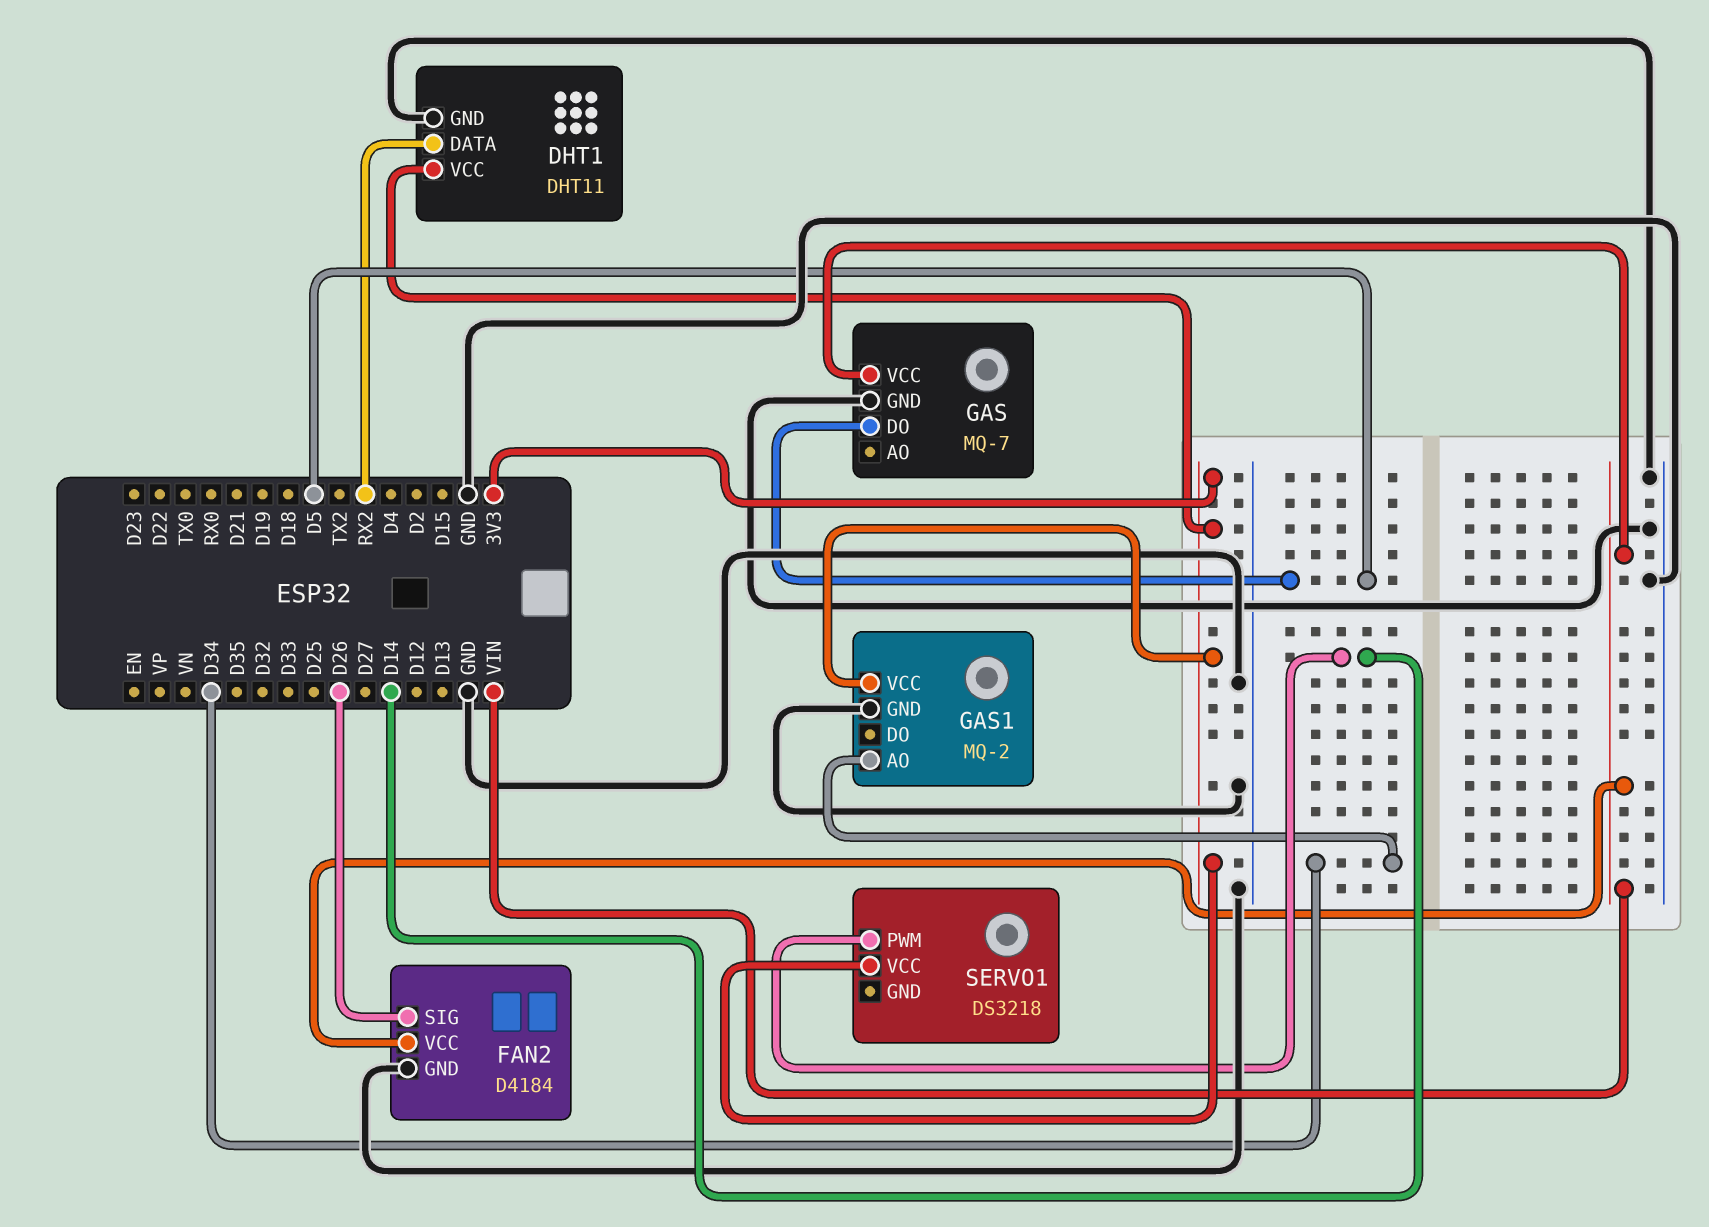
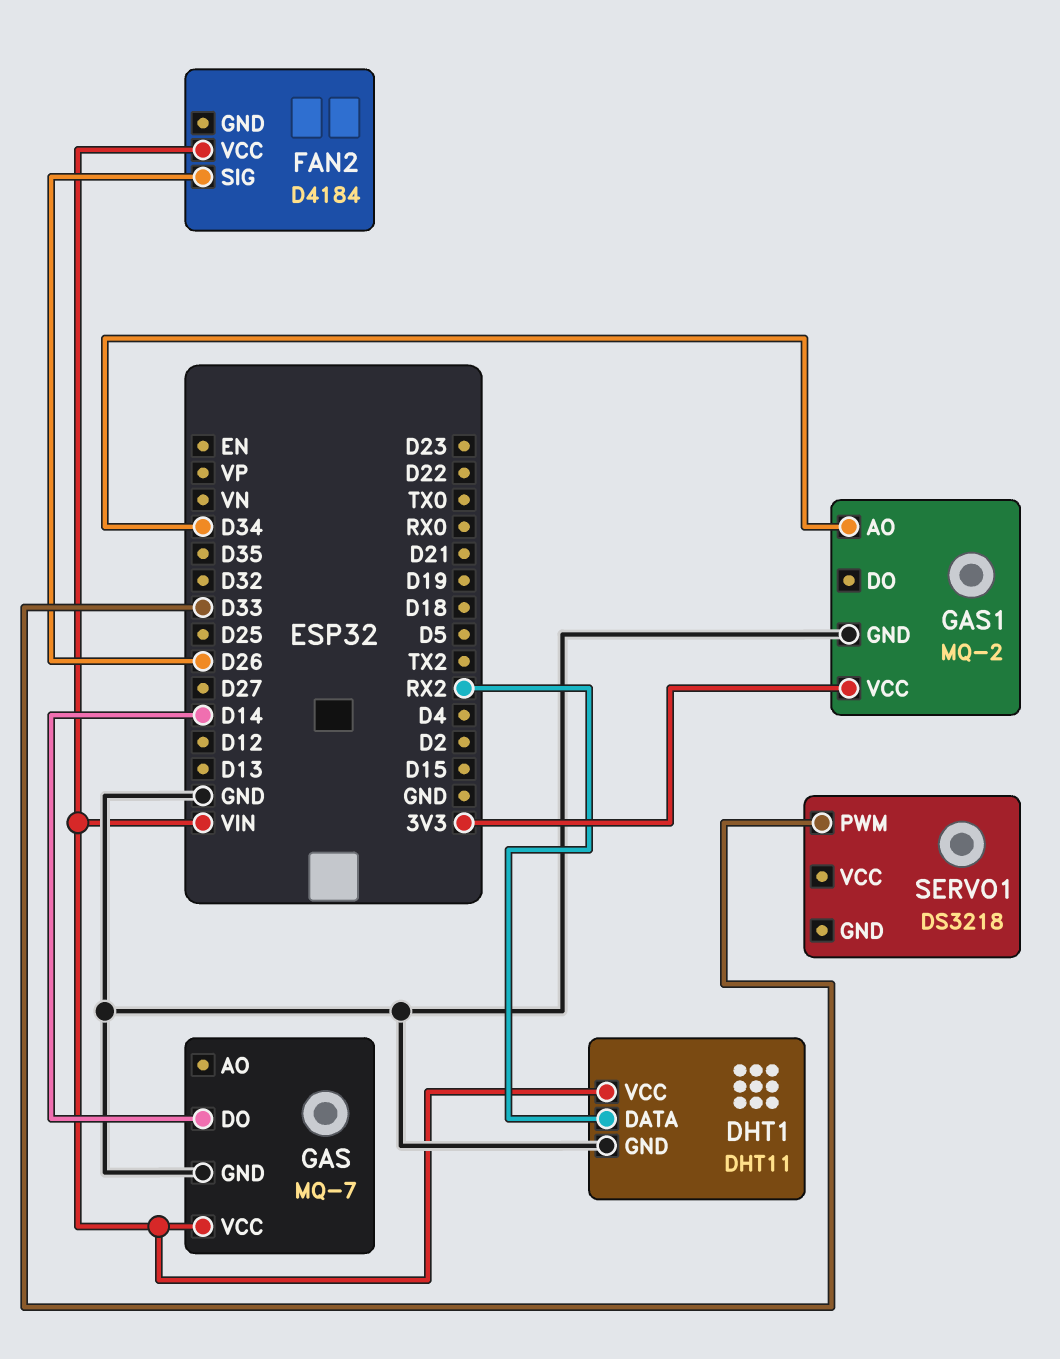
DHT1 pin VCC: 3V3 -> VIN
FAN2 pin GND: GND -> none
GAS pin DO: D5 -> D14
SERVO1 pin PWM: D14 -> D33
SERVO1 pin VCC: 3V3 -> none

